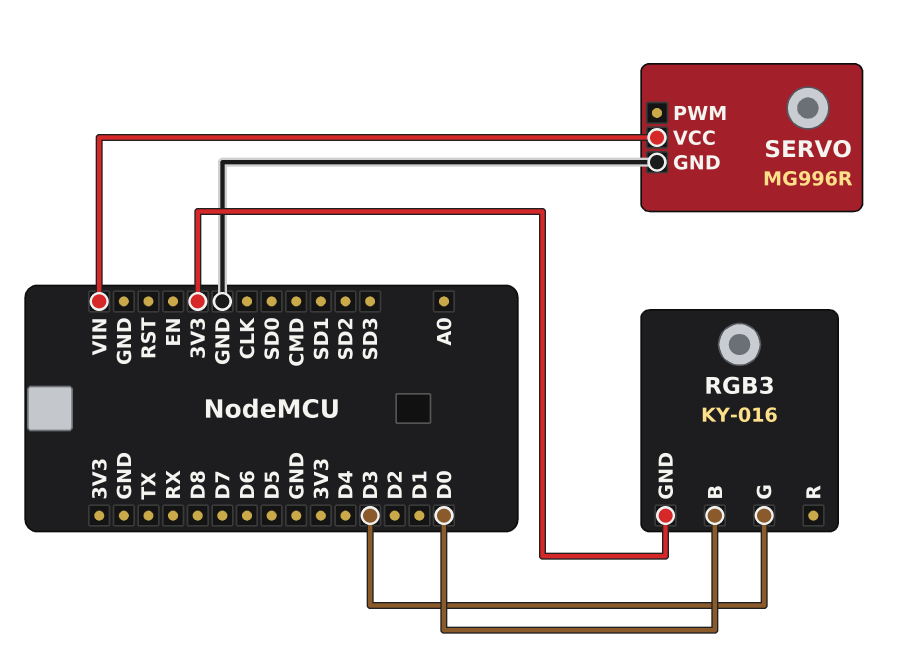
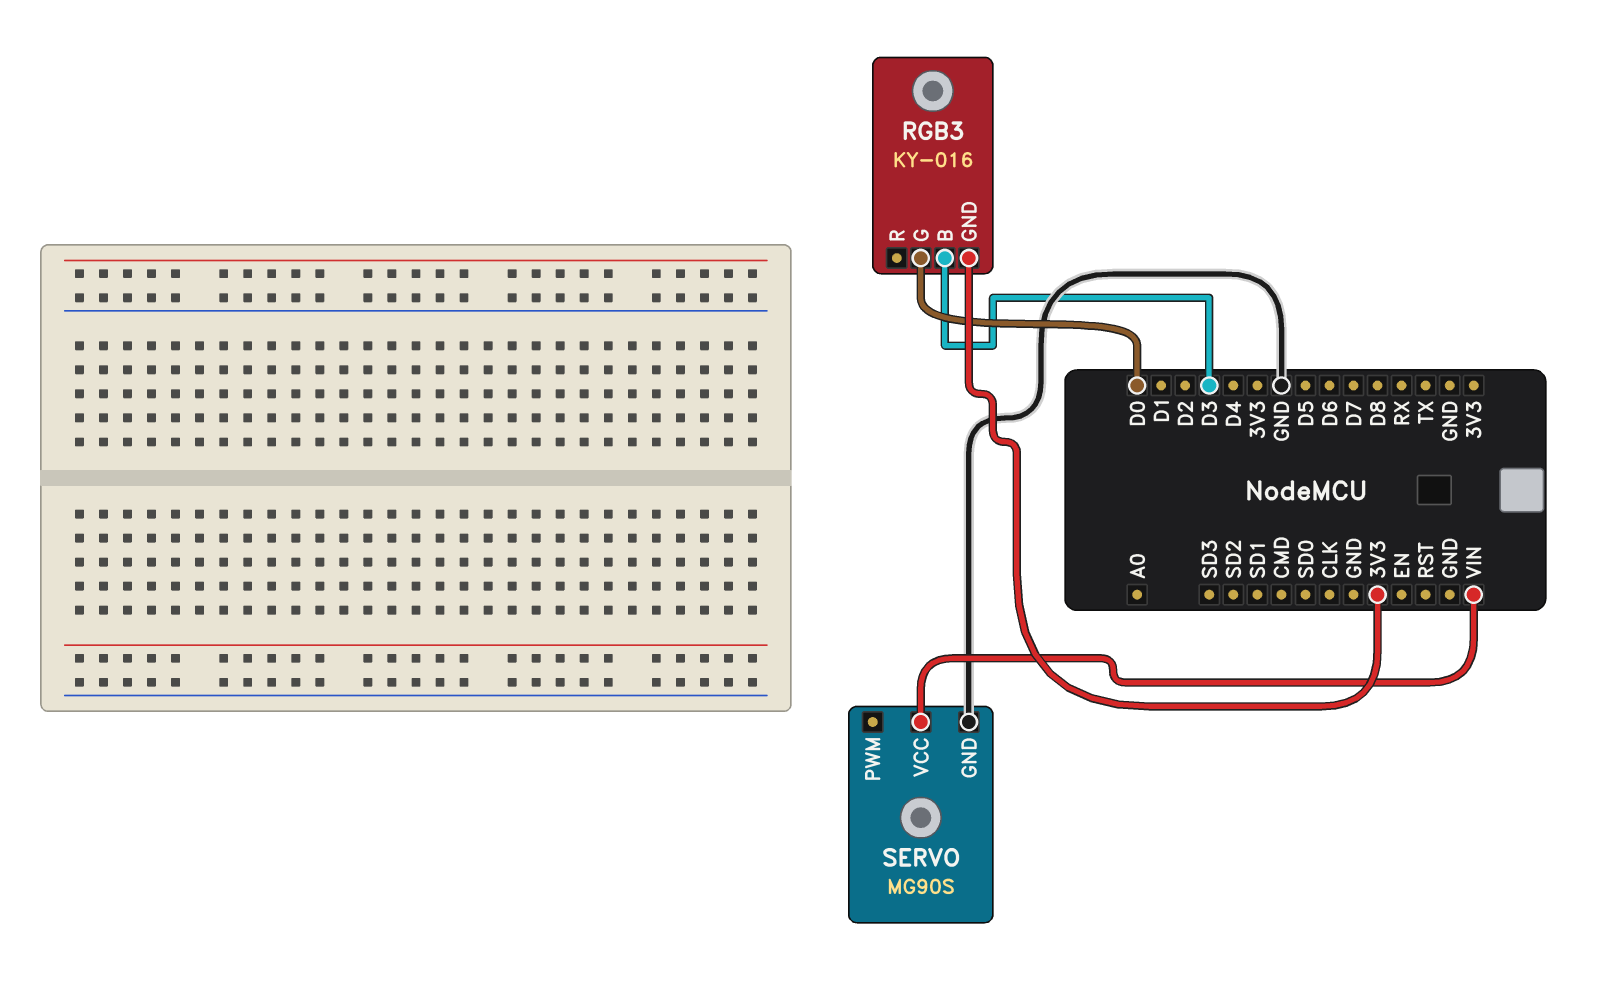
RGB3 pin B: D0 -> D3
RGB3 pin G: D3 -> D0
SERVO: MG996R -> MG90S

